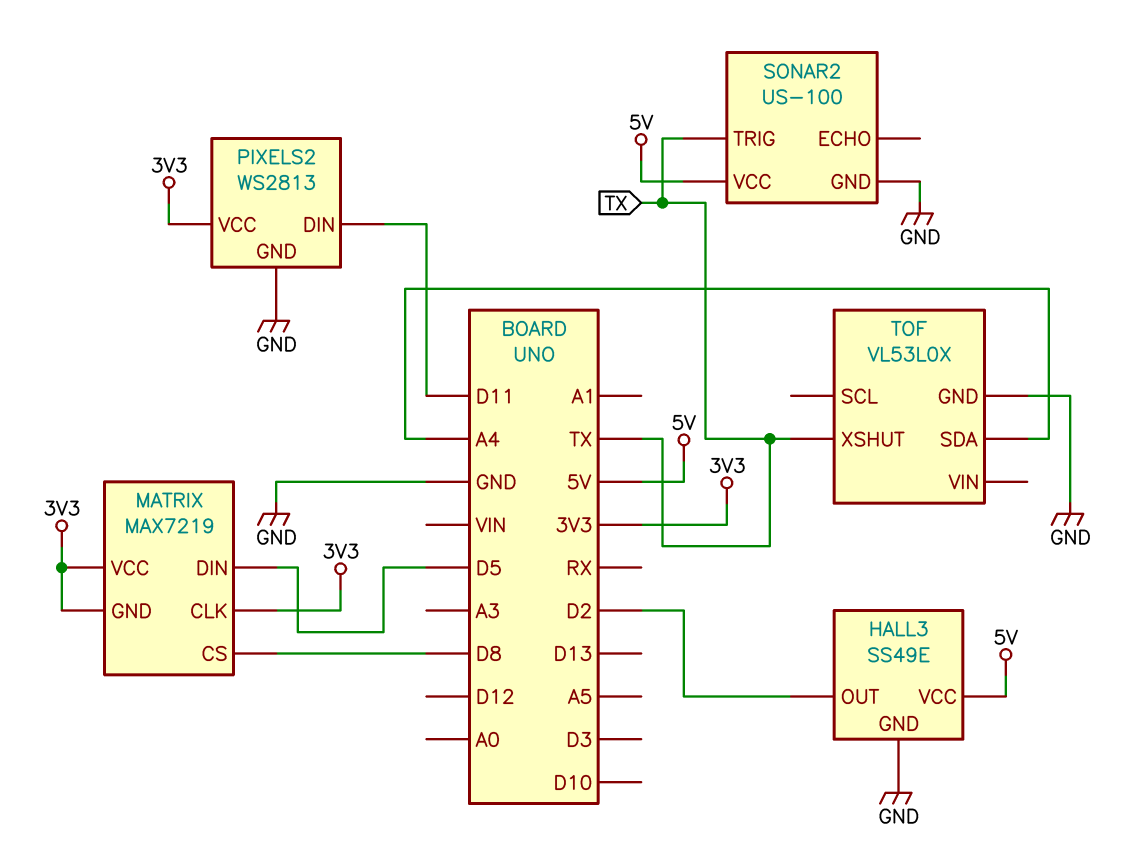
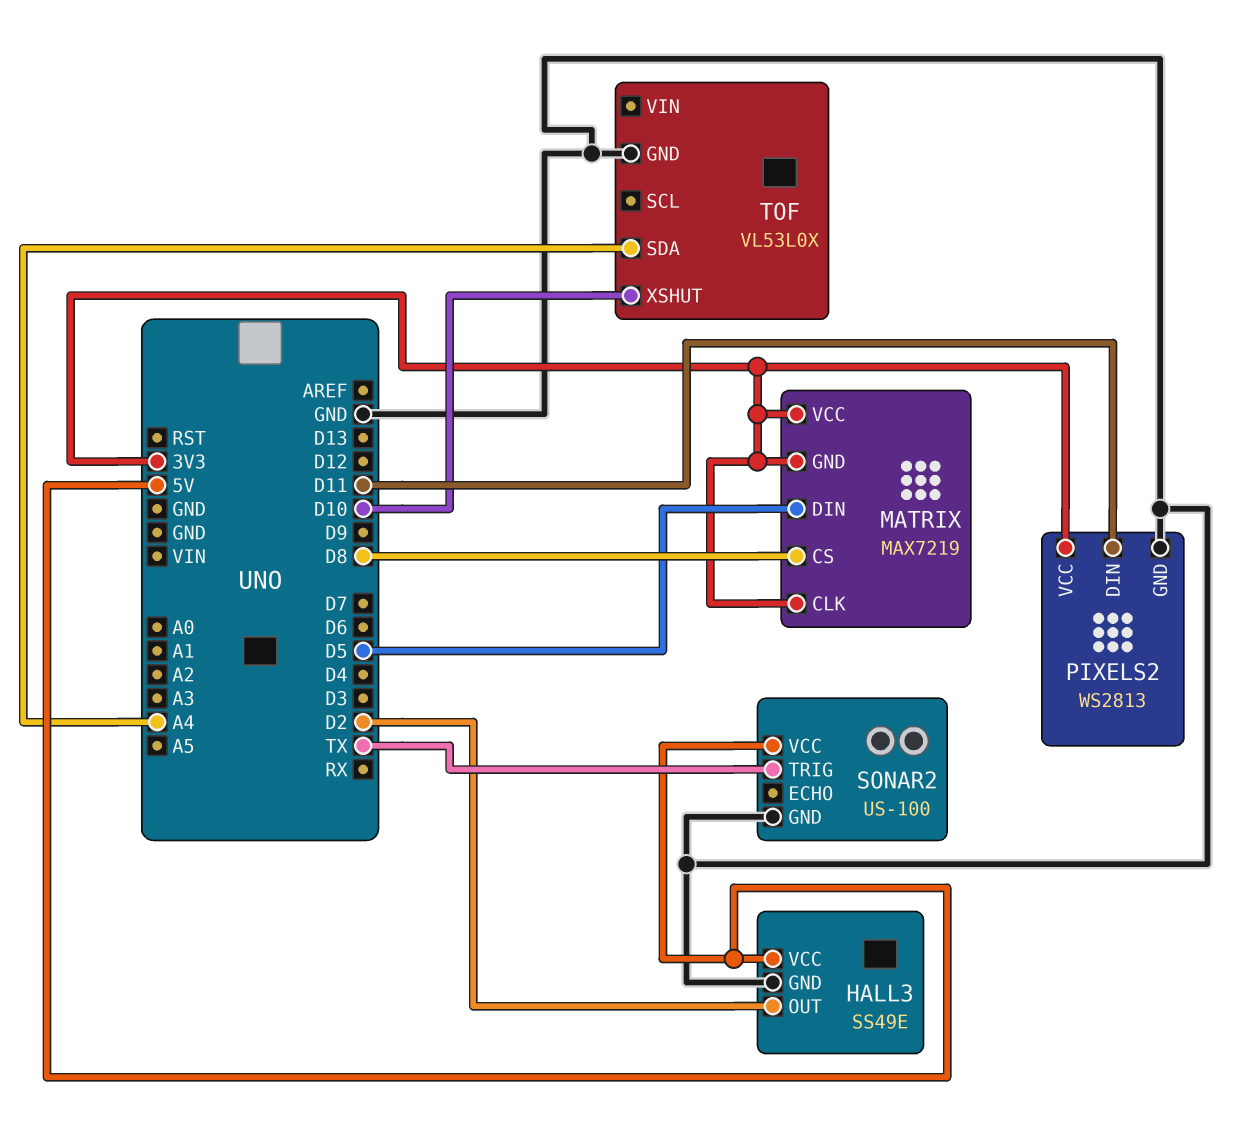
TOF pin XSHUT: TX -> D10

